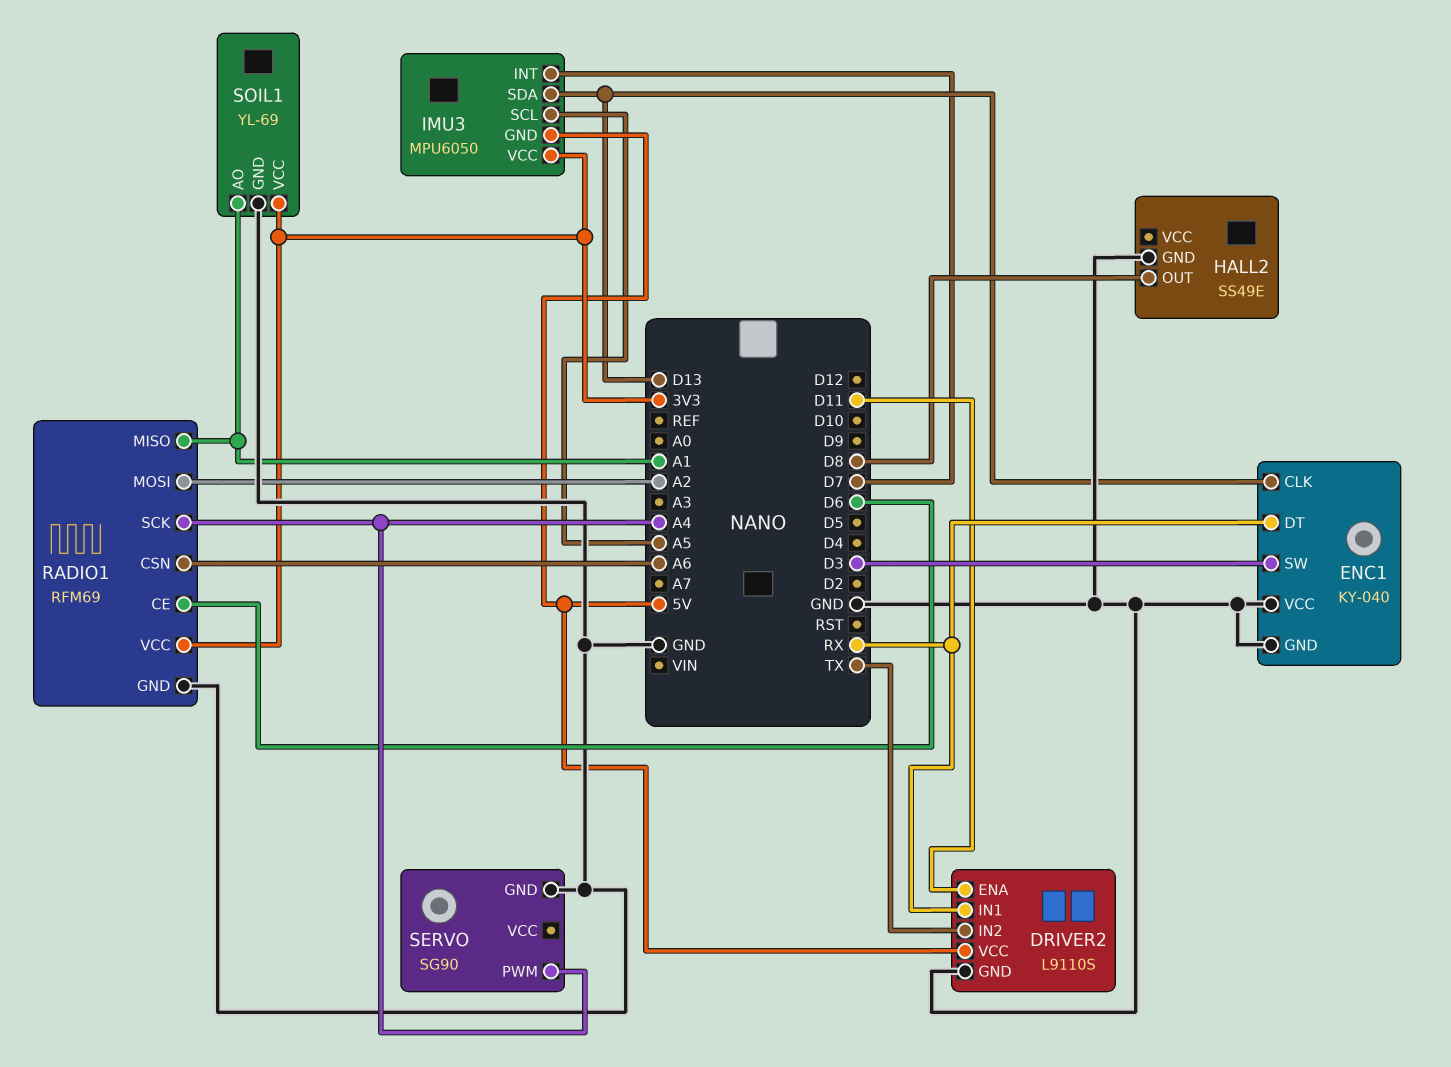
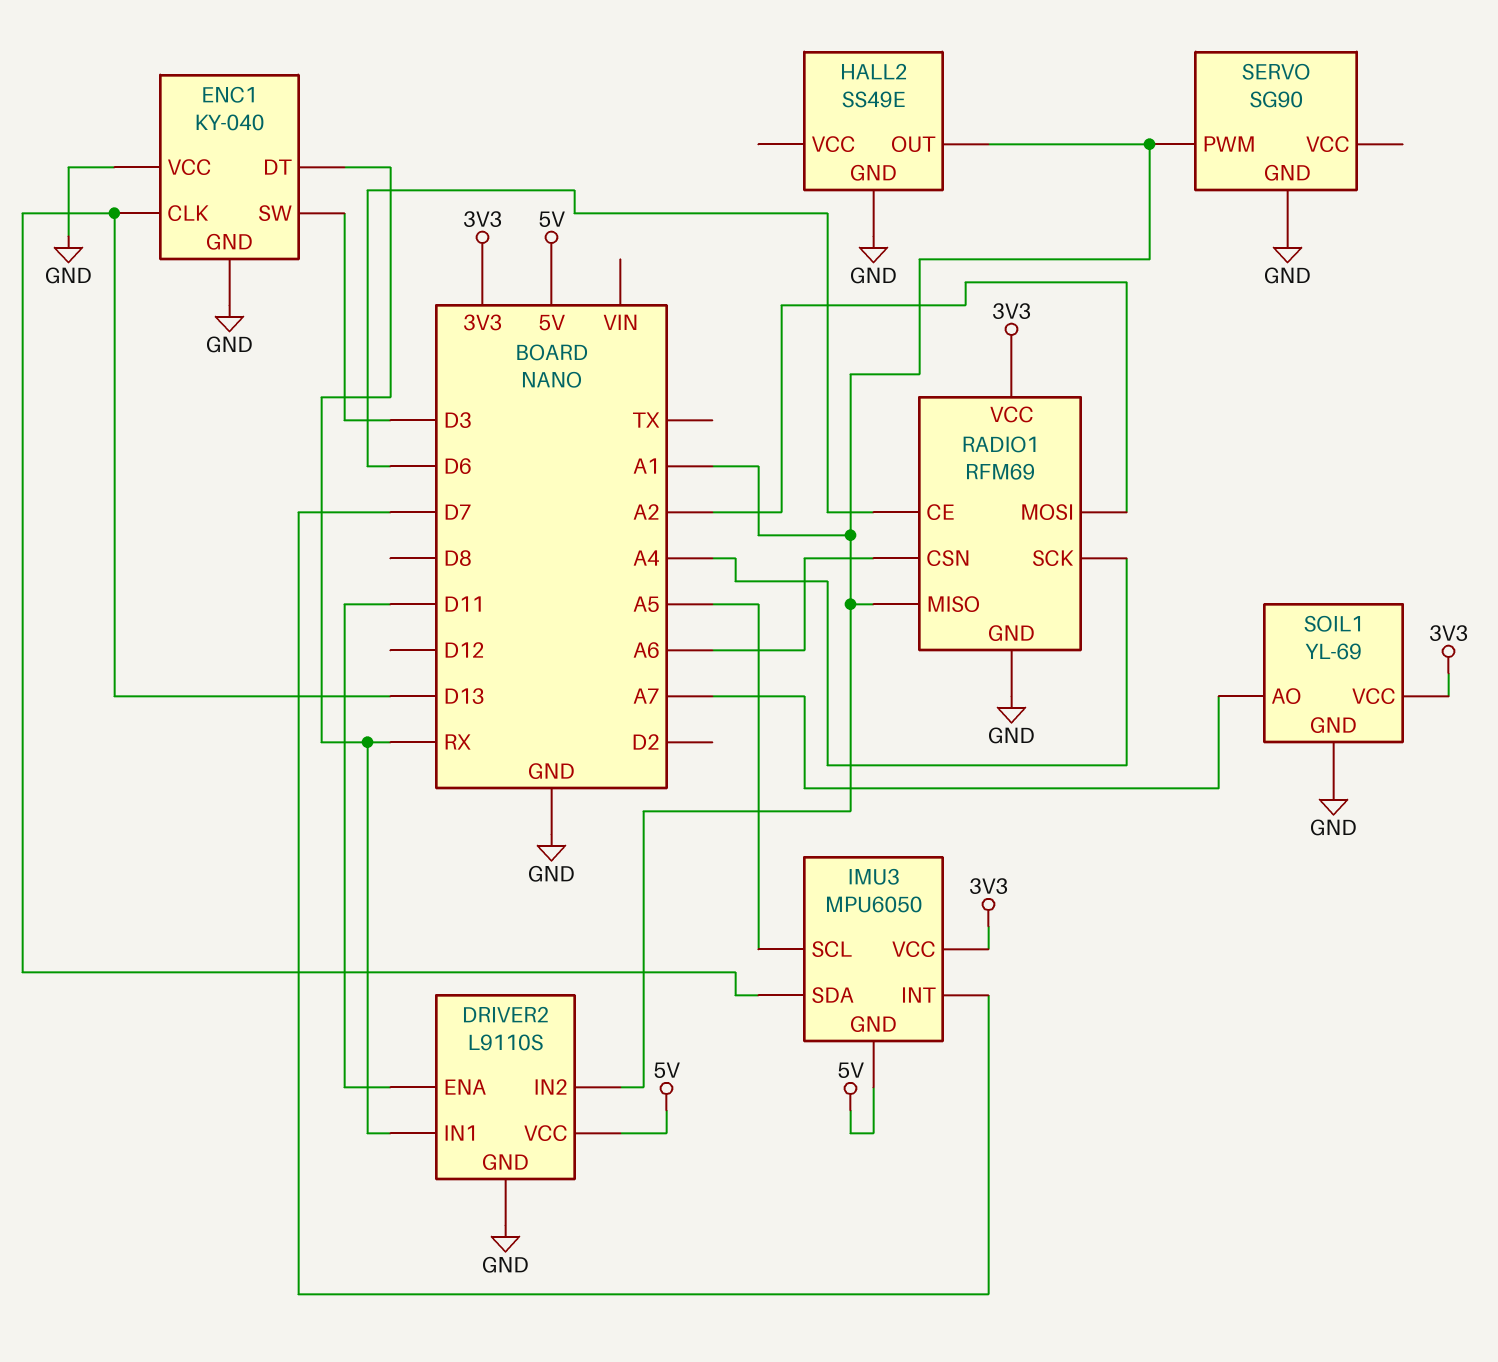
DRIVER2 pin IN2: TX -> A1
HALL2 pin OUT: D8 -> A1
SERVO pin PWM: A4 -> A1
SOIL1 pin AO: A1 -> A7

